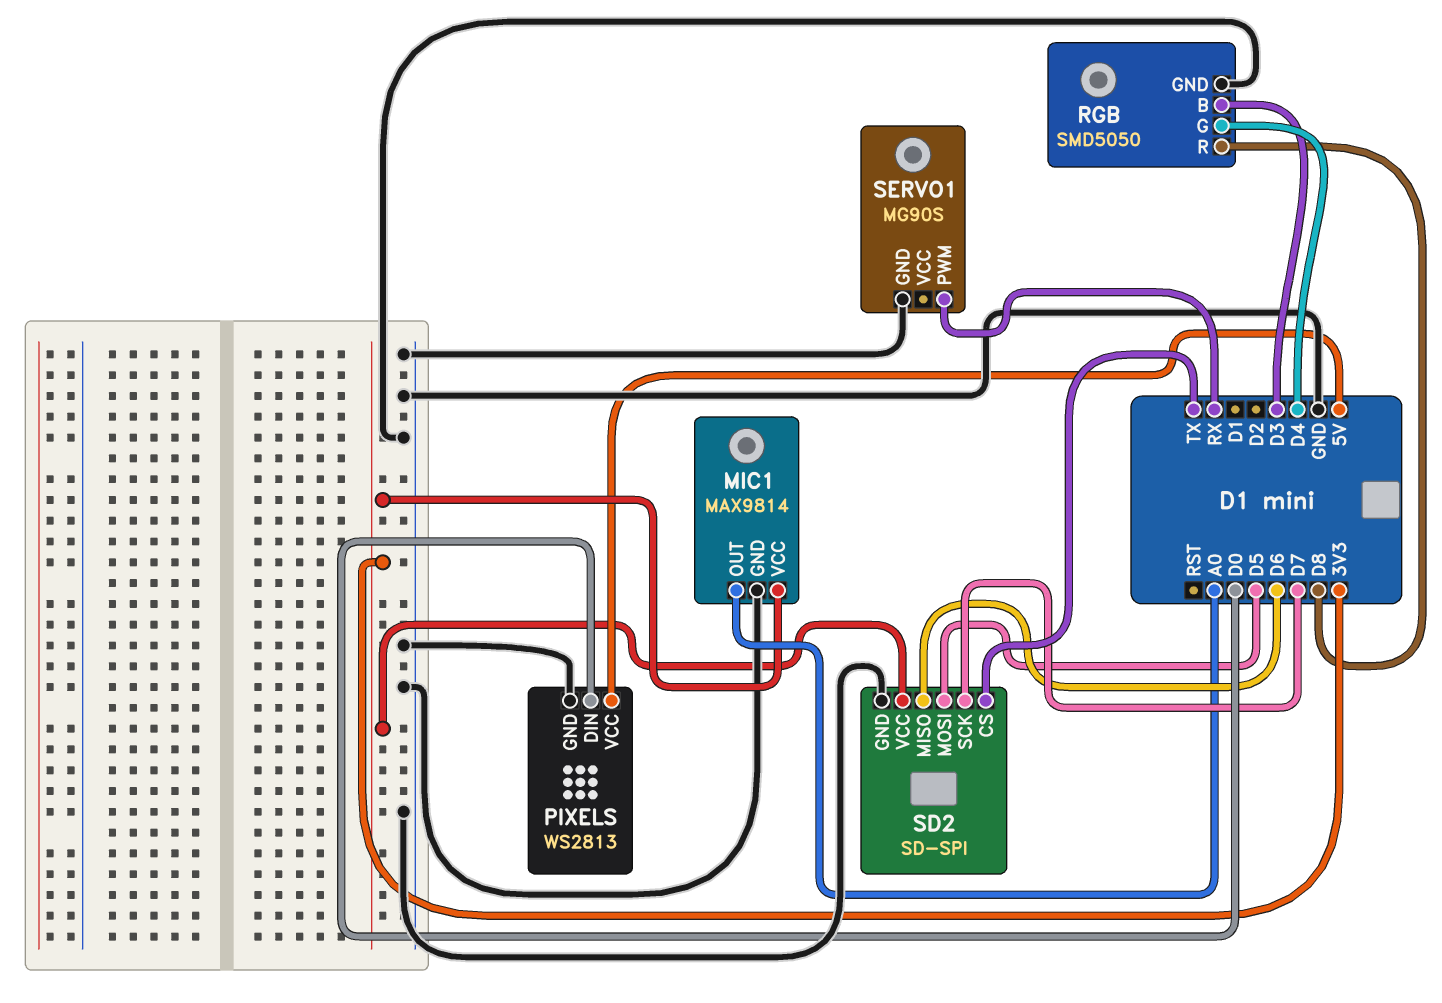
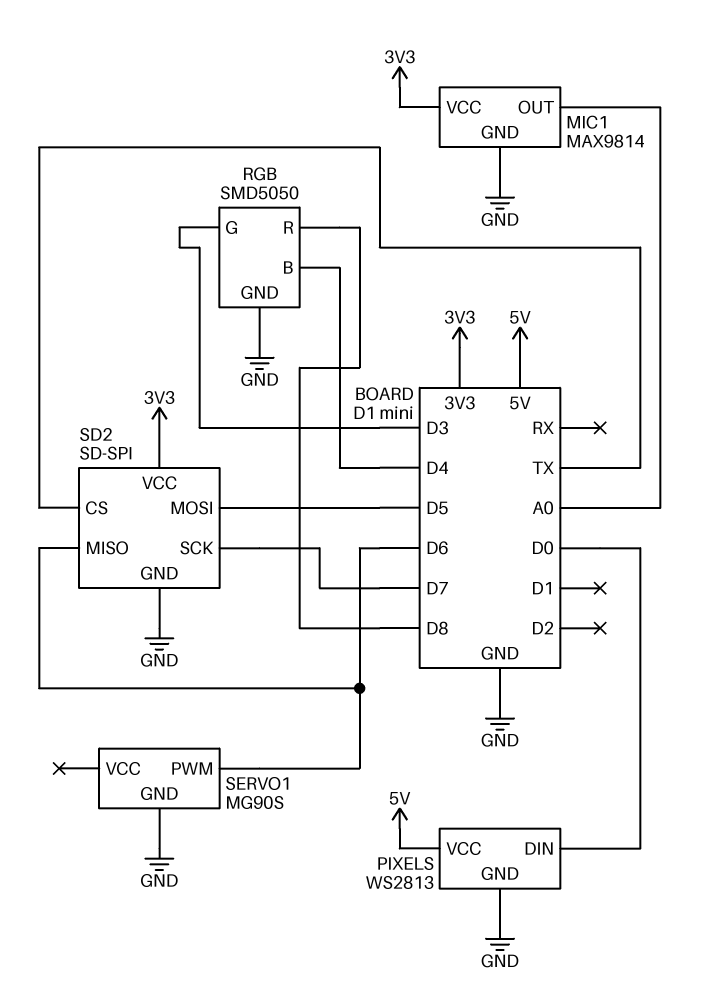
RGB pin B: D3 -> D4
RGB pin G: D4 -> D3
SERVO1 pin PWM: RX -> D6

